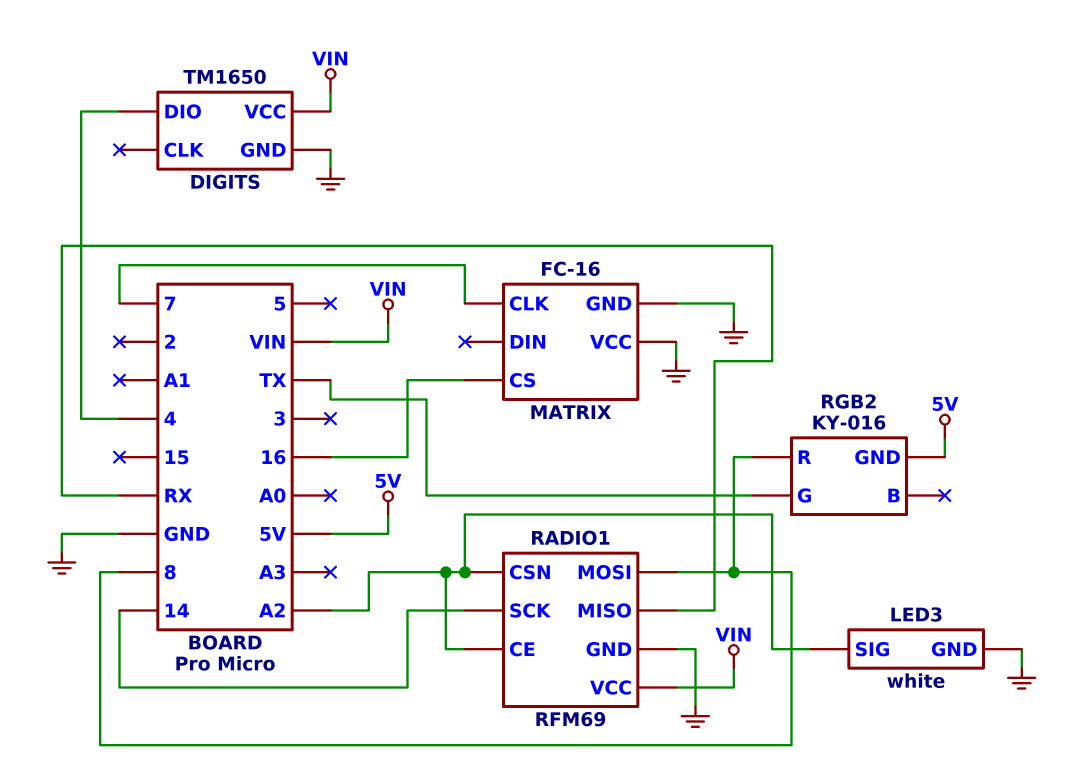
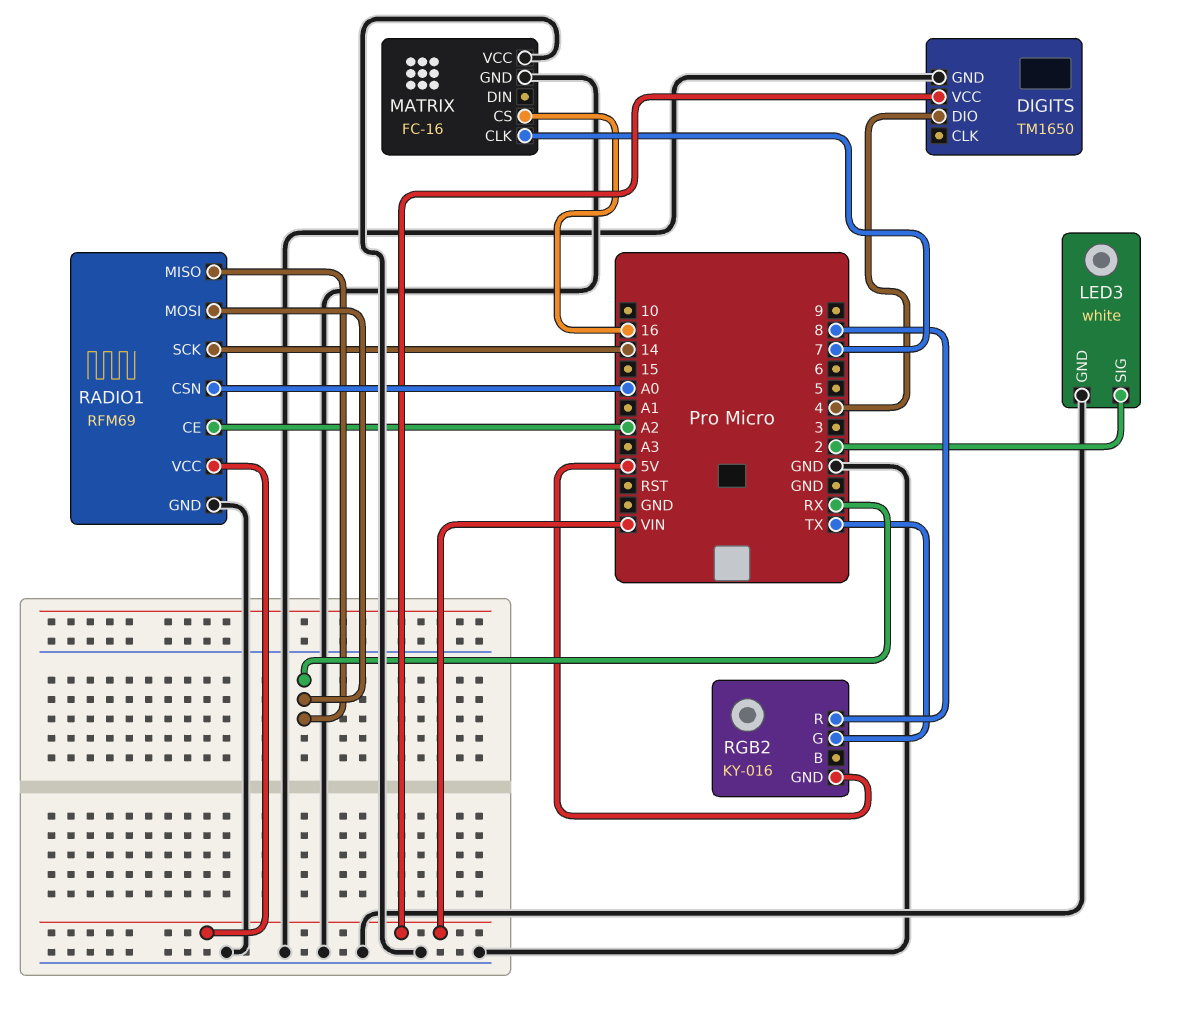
LED3 pin SIG: A2 -> 2
RADIO1 pin CSN: A2 -> A0
RADIO1 pin MOSI: 8 -> RX

